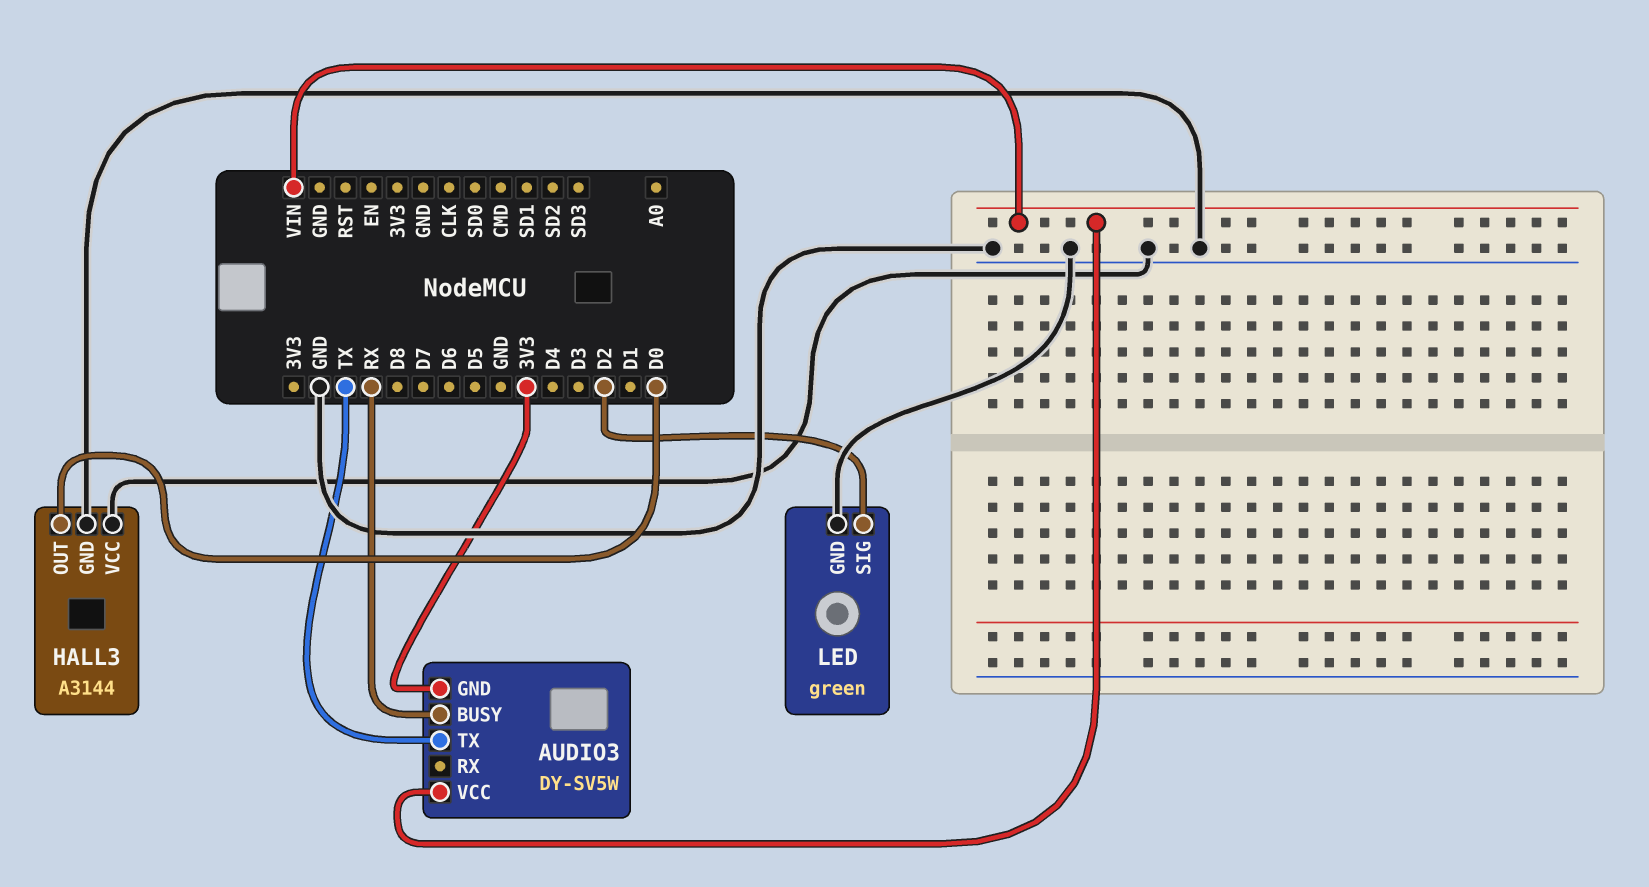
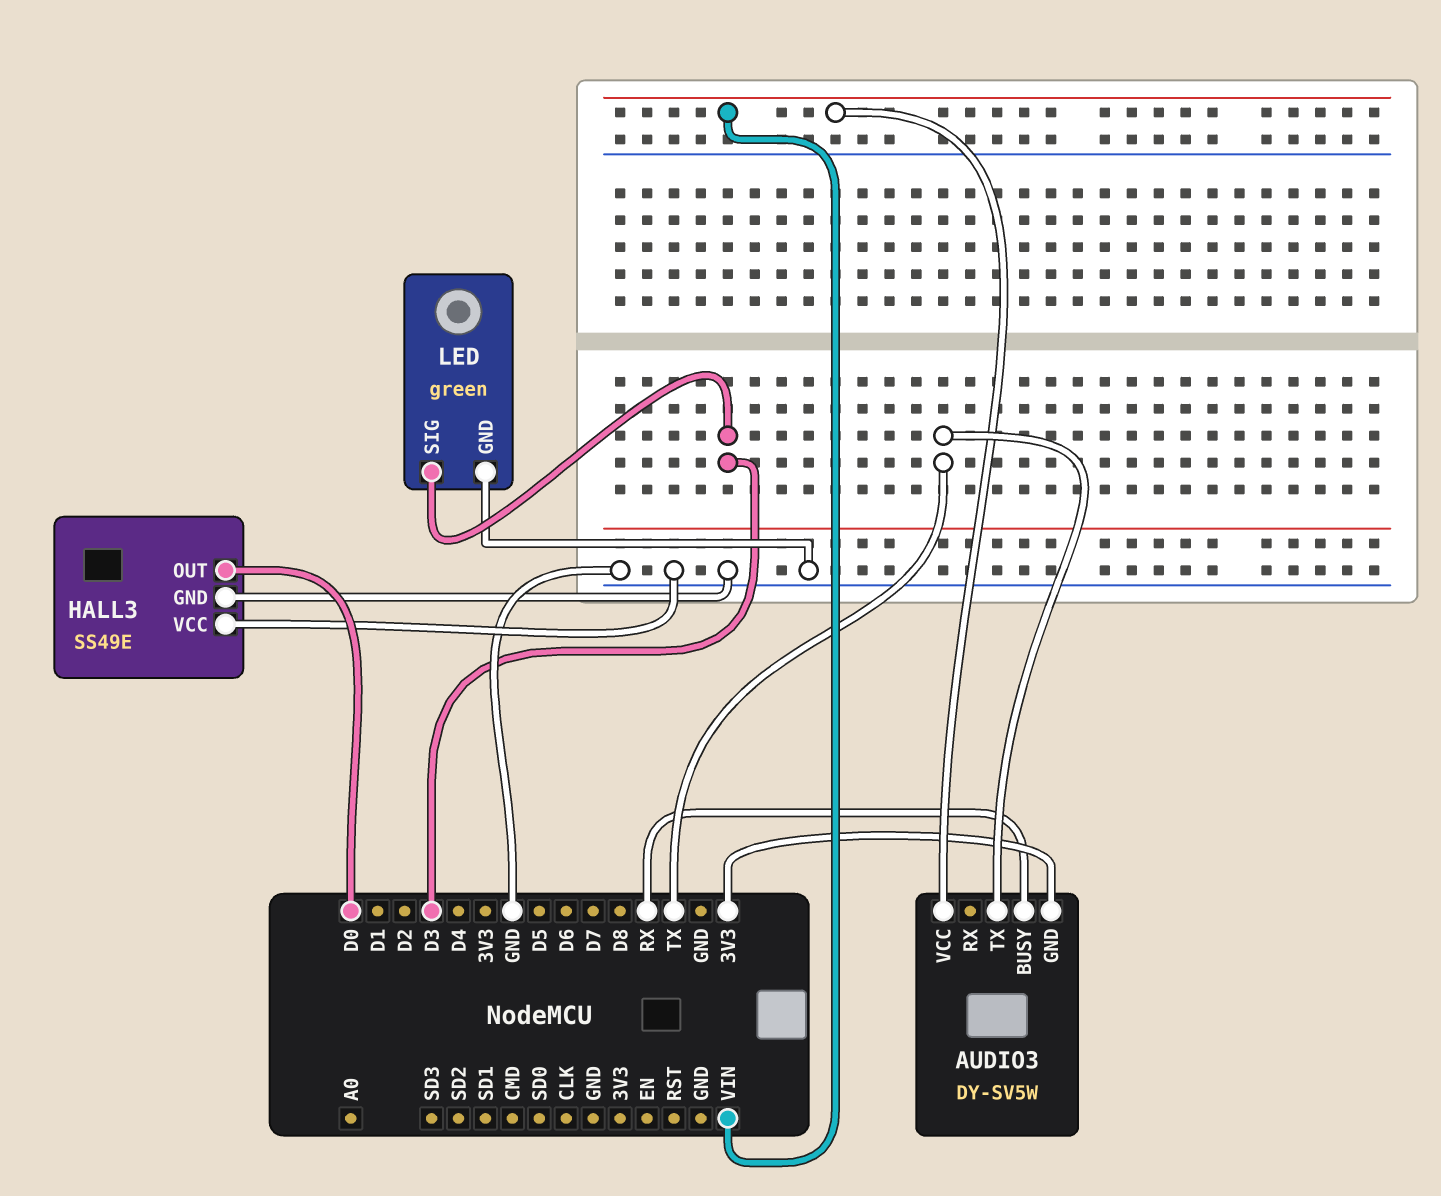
HALL3: A3144 -> SS49E
LED pin SIG: D2 -> D3

